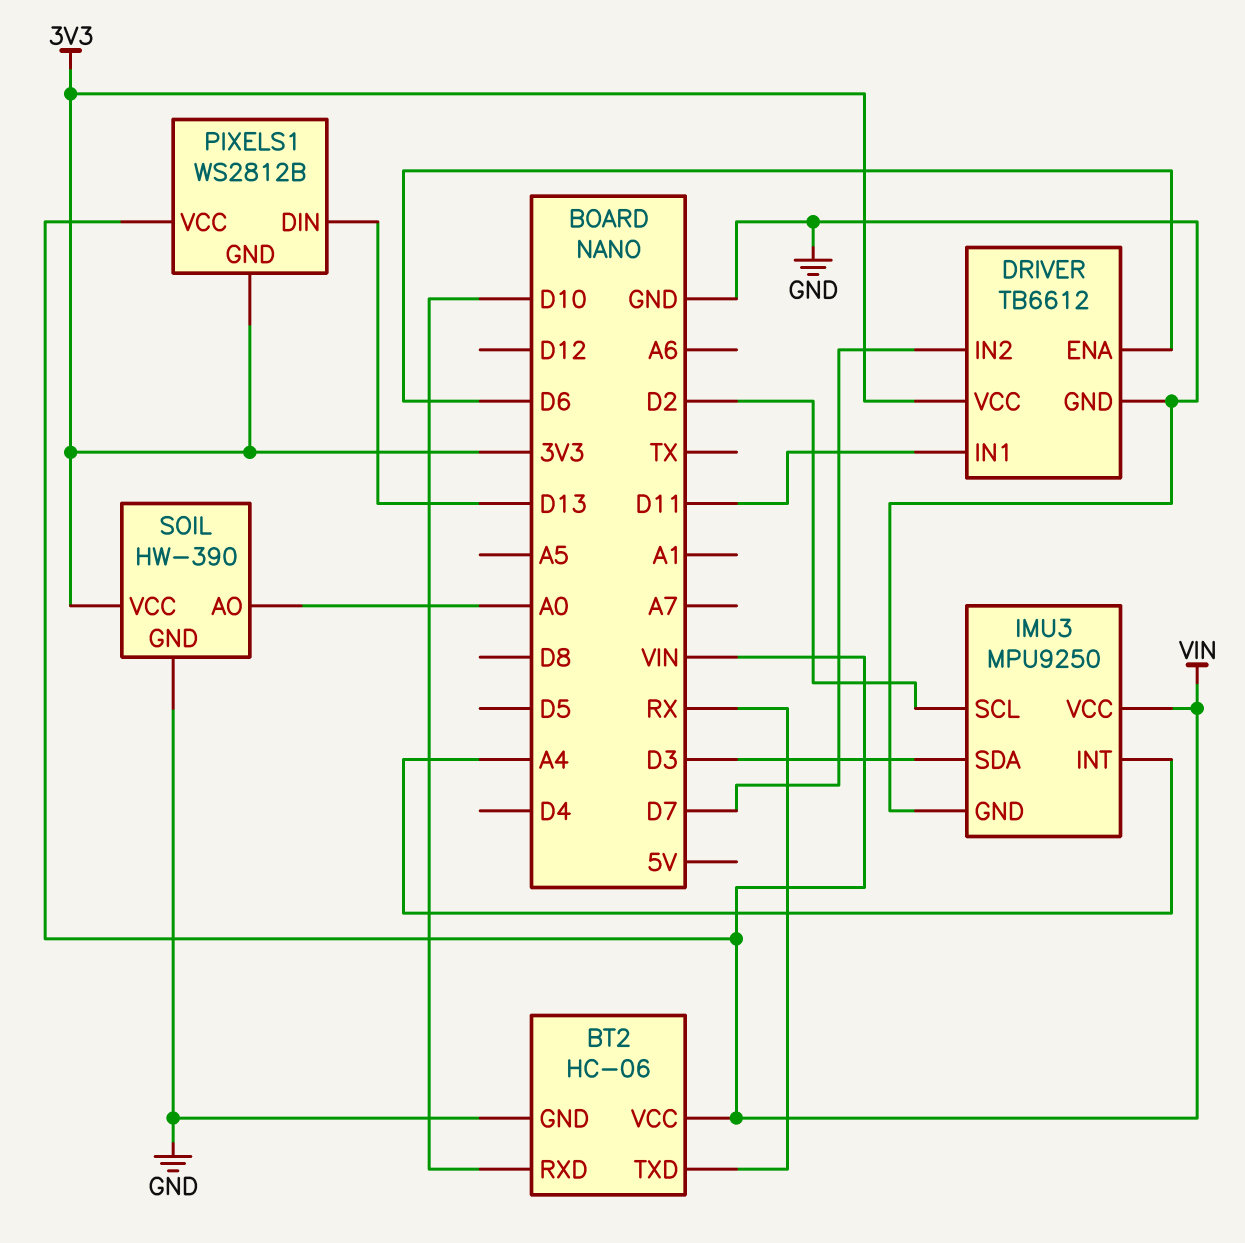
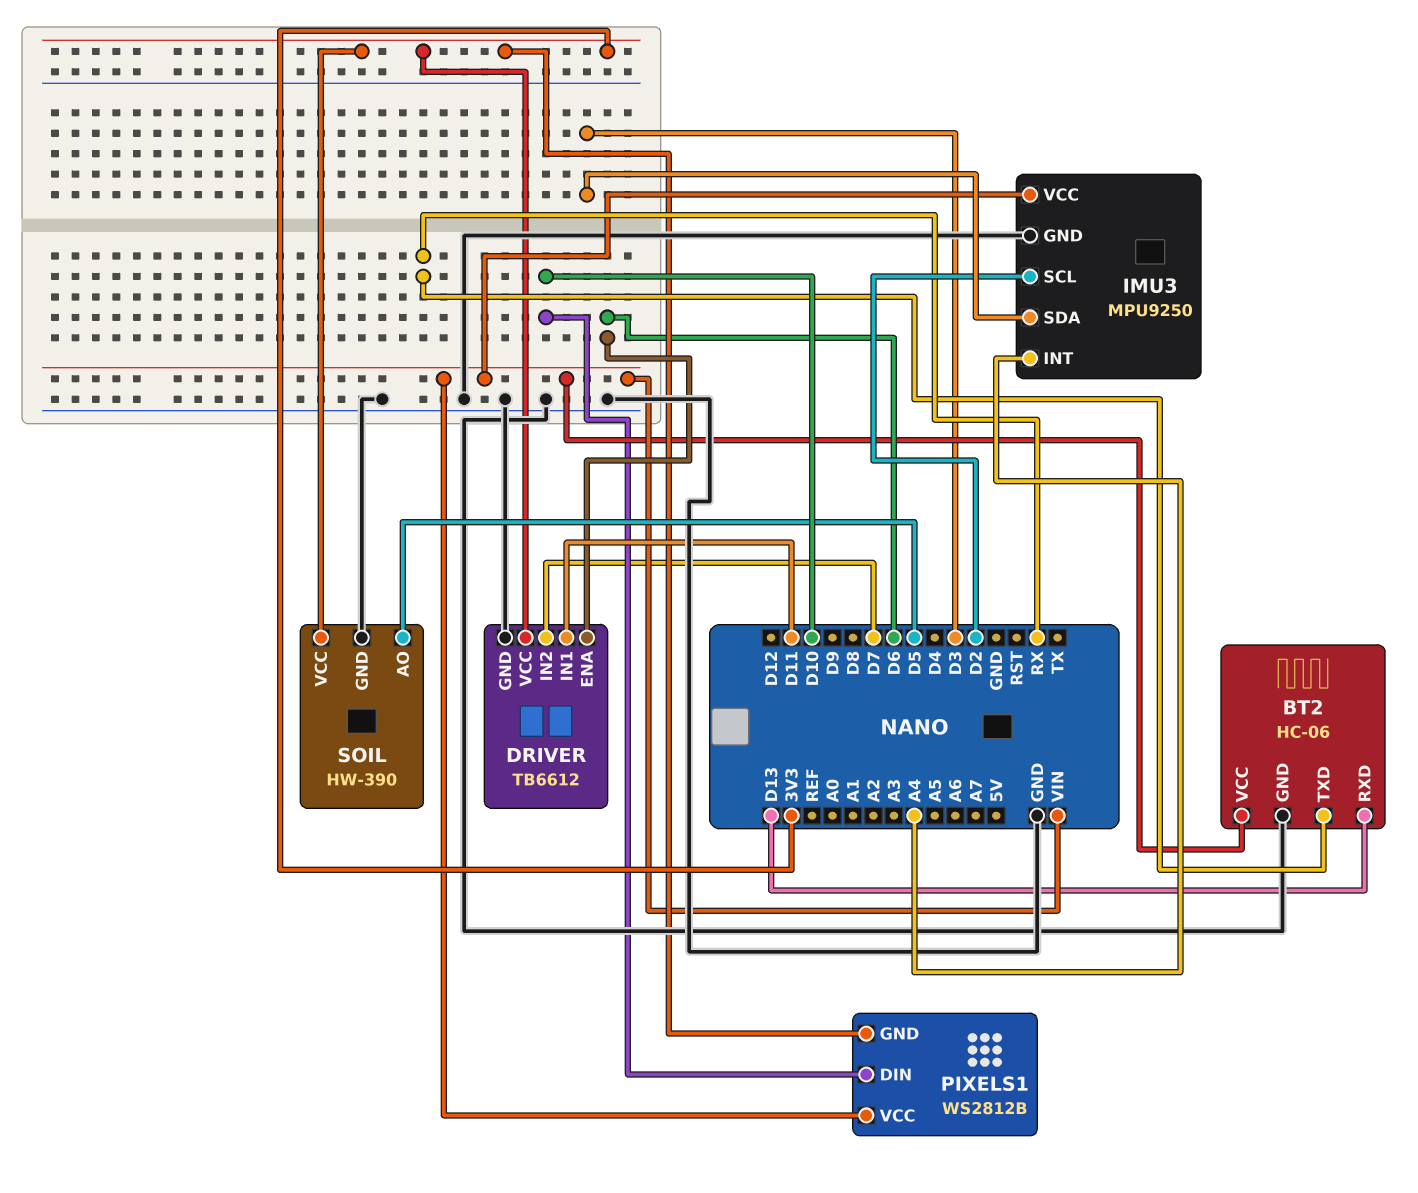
BT2 pin RXD: D10 -> D13
PIXELS1 pin DIN: D13 -> D10
SOIL pin AO: A0 -> D5

